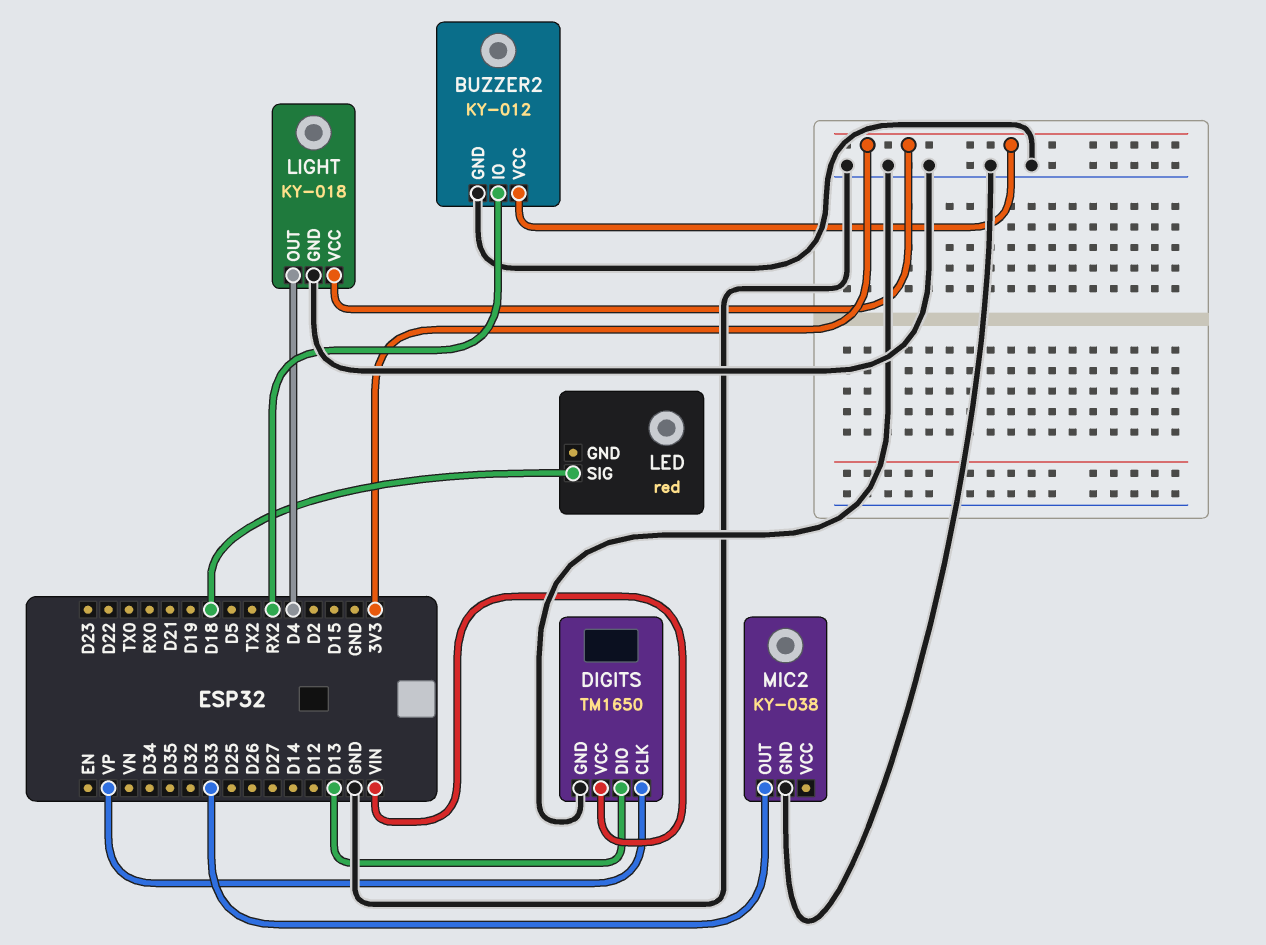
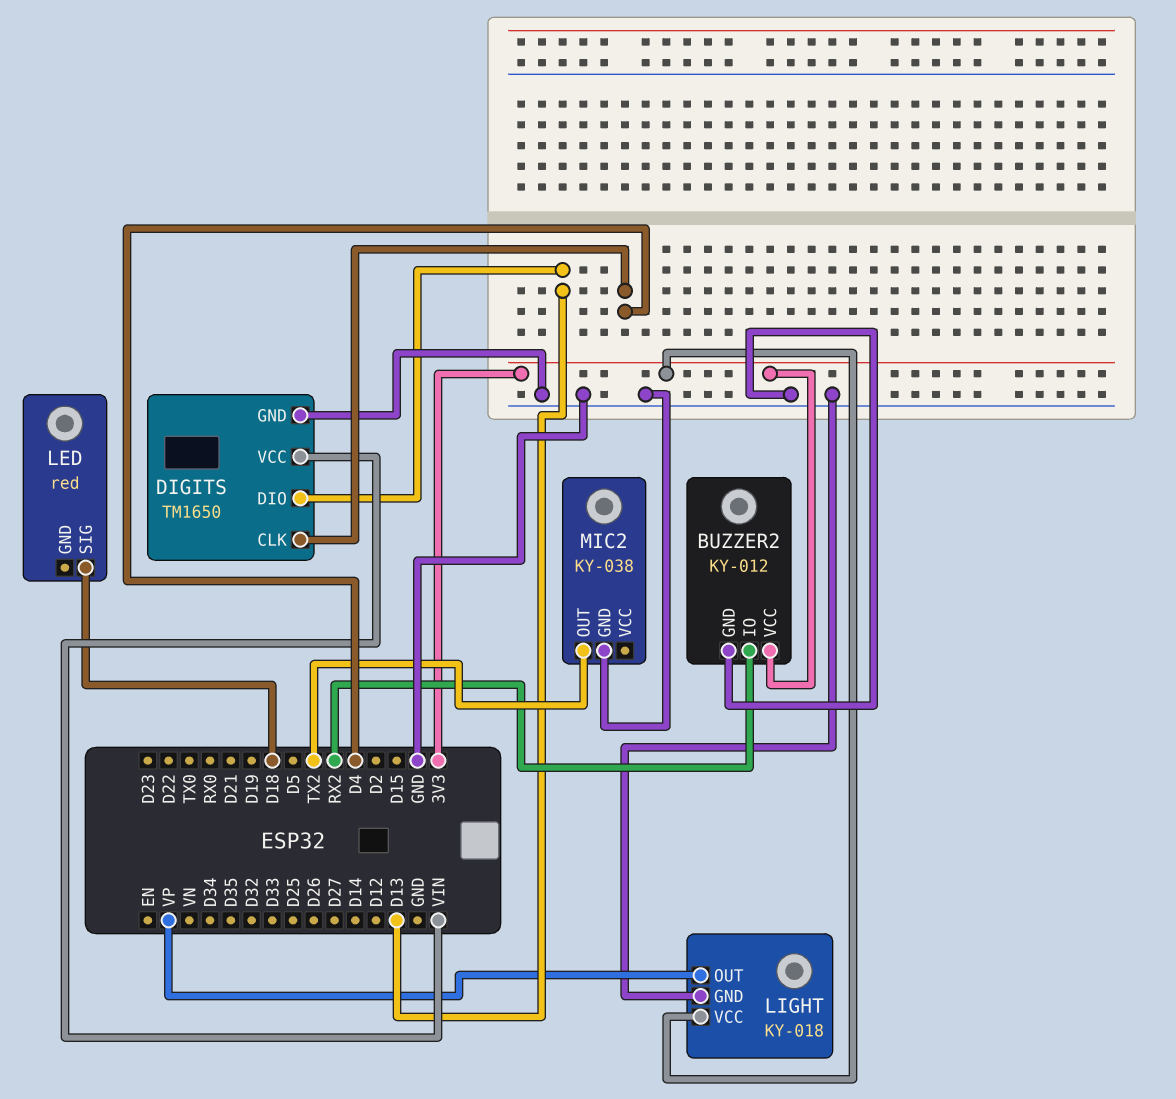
DIGITS pin CLK: VP -> D4
LIGHT pin OUT: D4 -> VP
MIC2 pin OUT: D33 -> TX2

